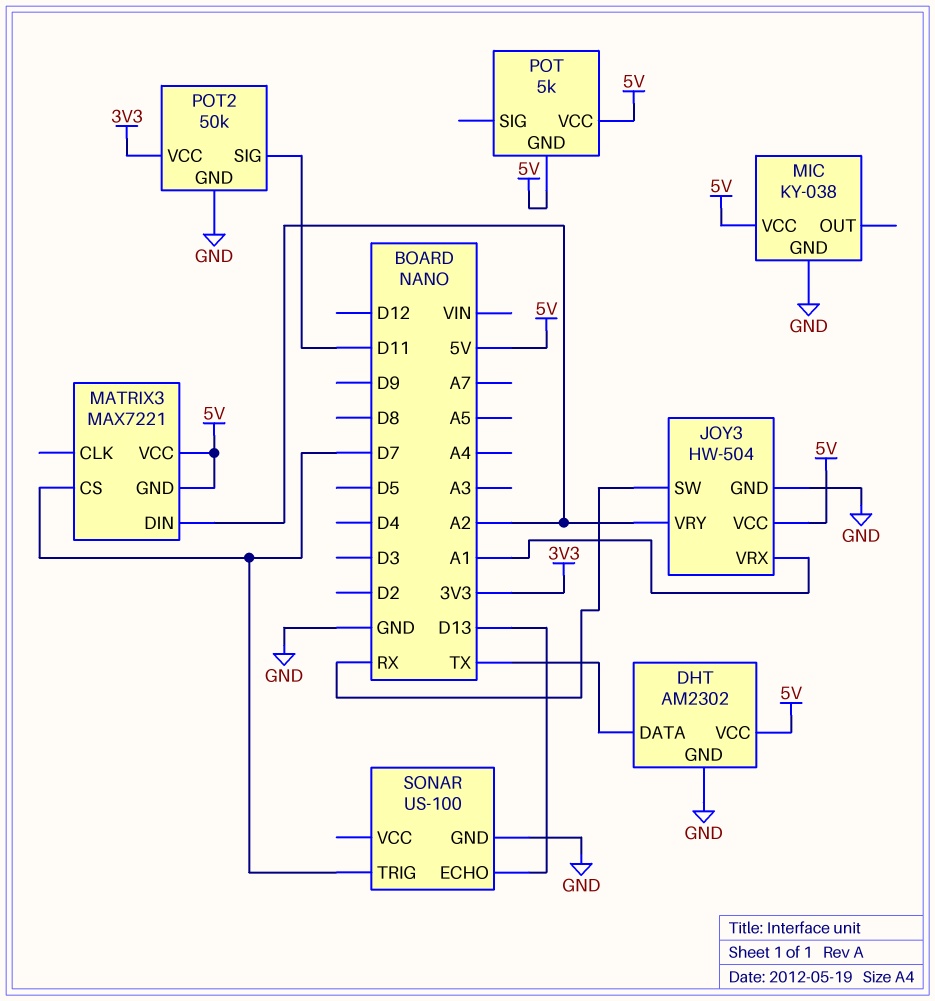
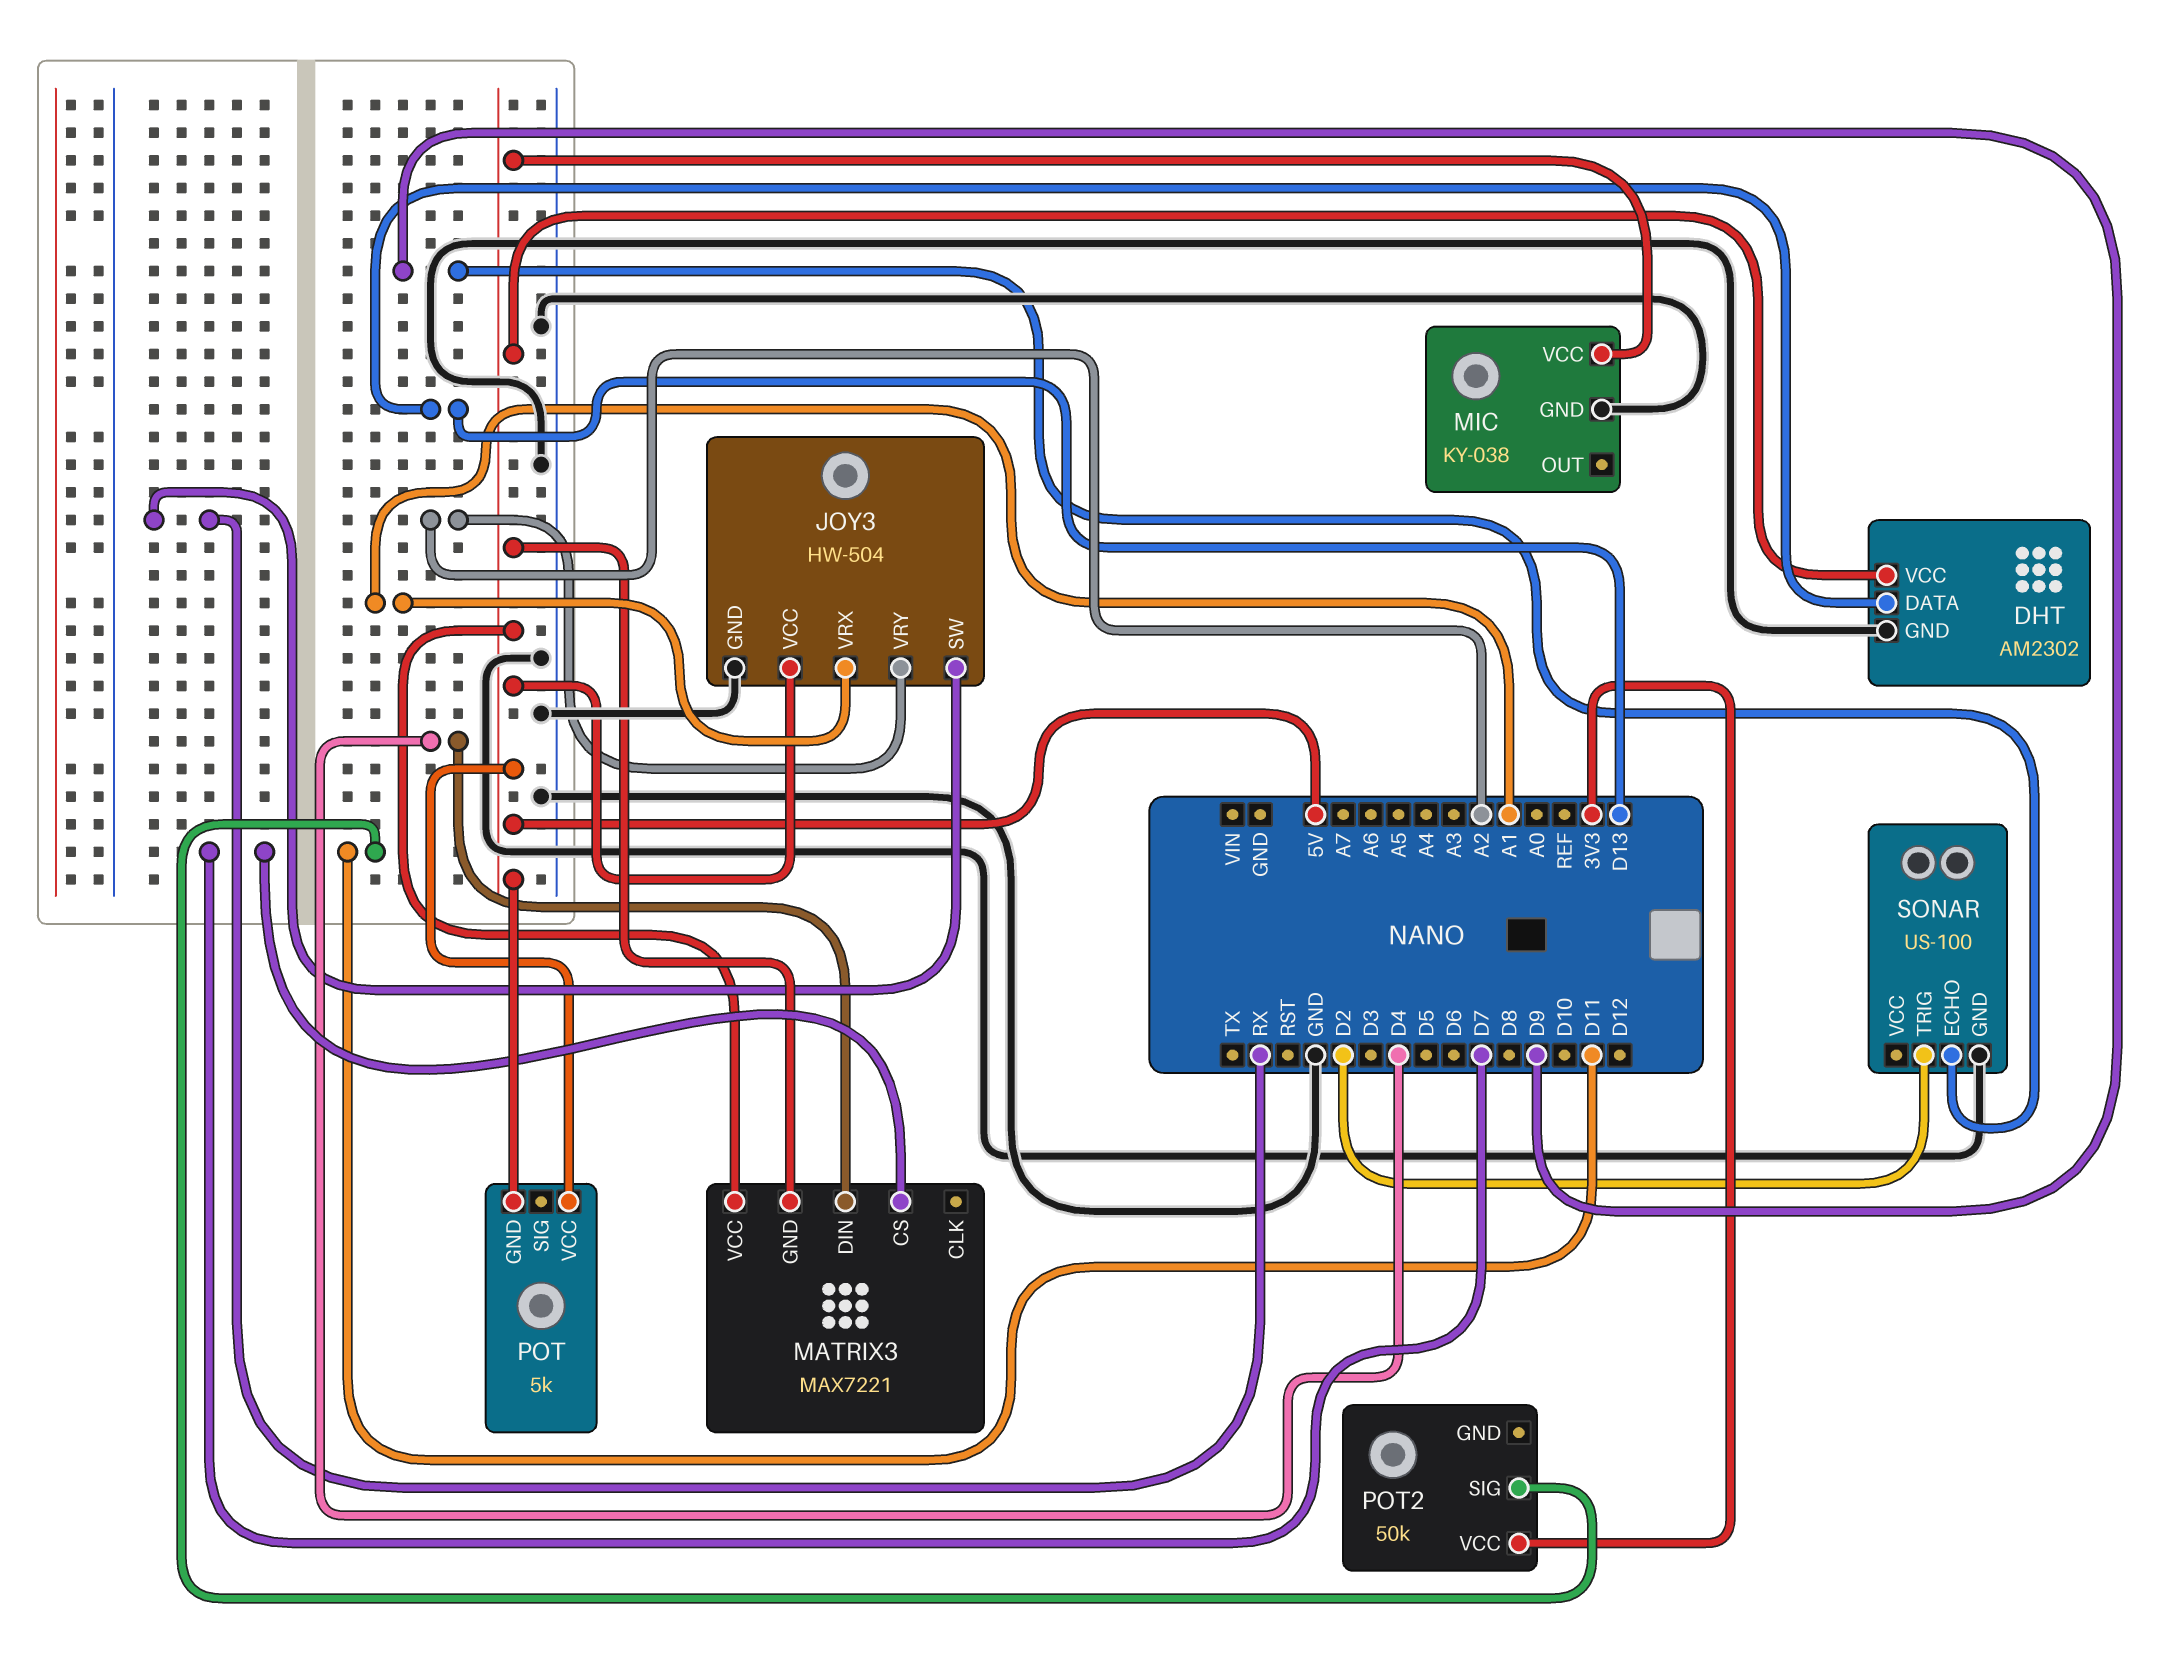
DHT pin DATA: TX -> D13
MATRIX3 pin DIN: A2 -> D4
POT2 pin GND: GND -> none
SONAR pin ECHO: D13 -> D9
SONAR pin TRIG: D7 -> D2

